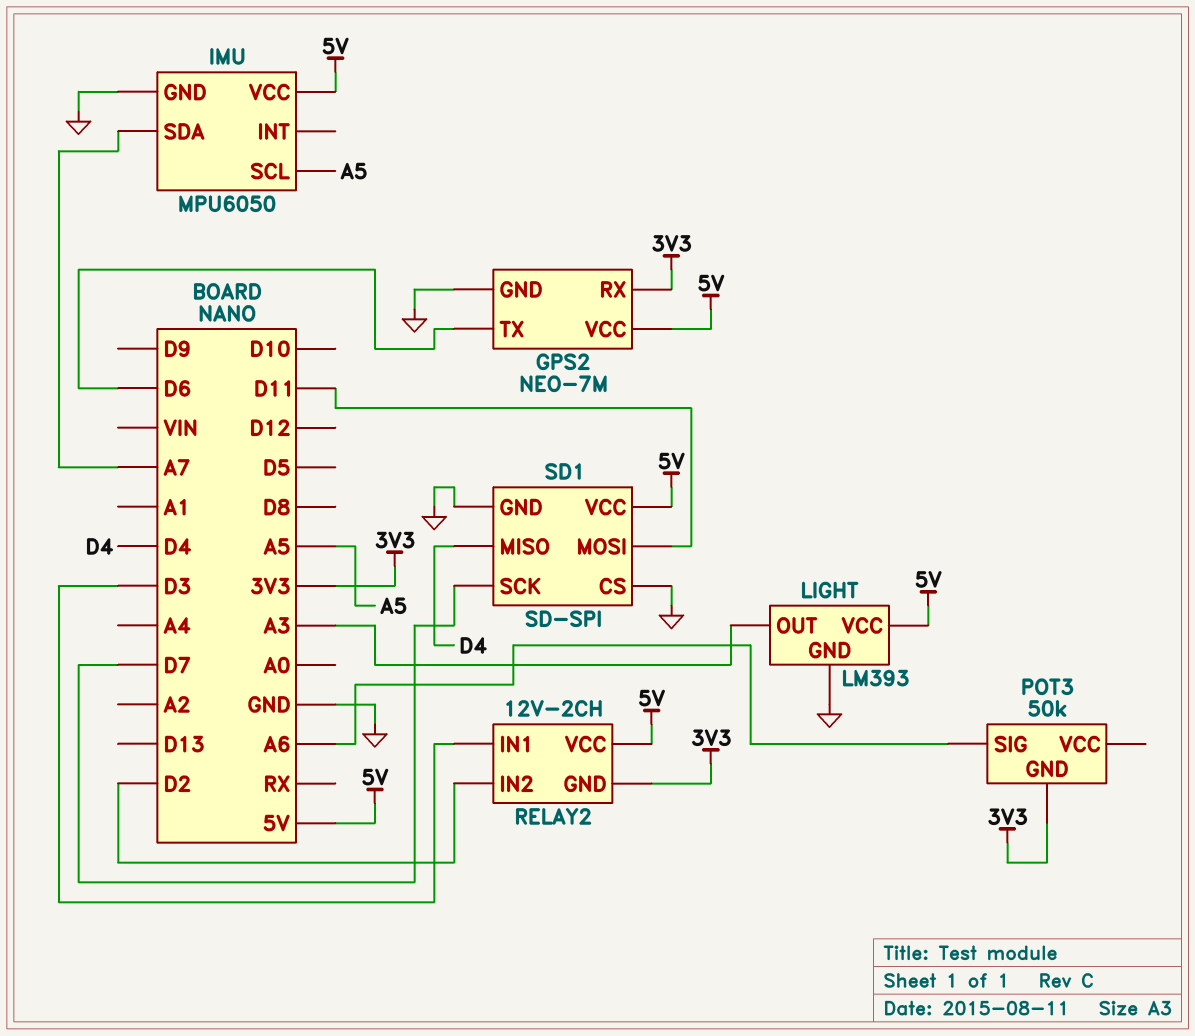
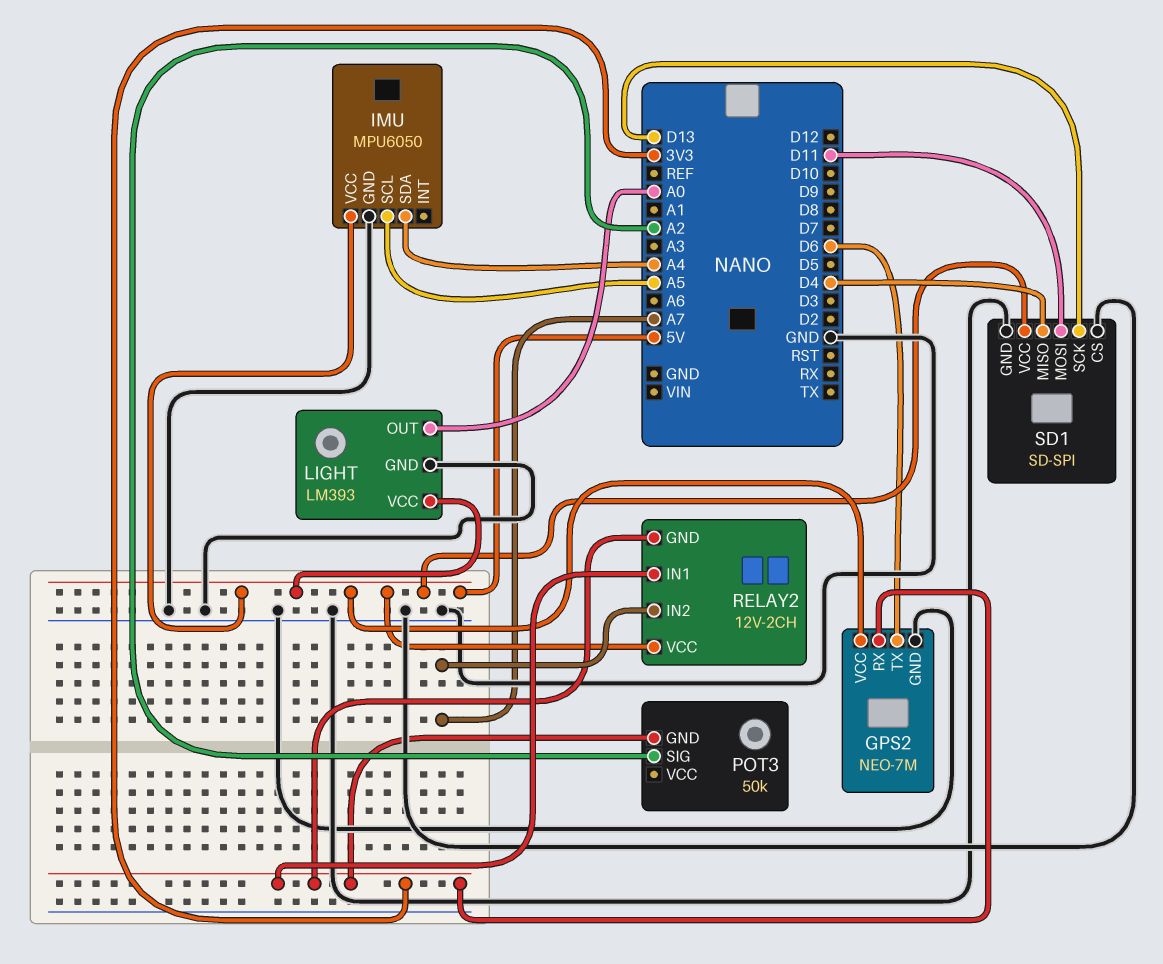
IMU pin SDA: A7 -> A4
LIGHT pin OUT: A3 -> A0
POT3 pin SIG: A6 -> A2
RELAY2 pin IN1: D3 -> 3V3
RELAY2 pin IN2: D2 -> A7
SD1 pin SCK: D7 -> D13

